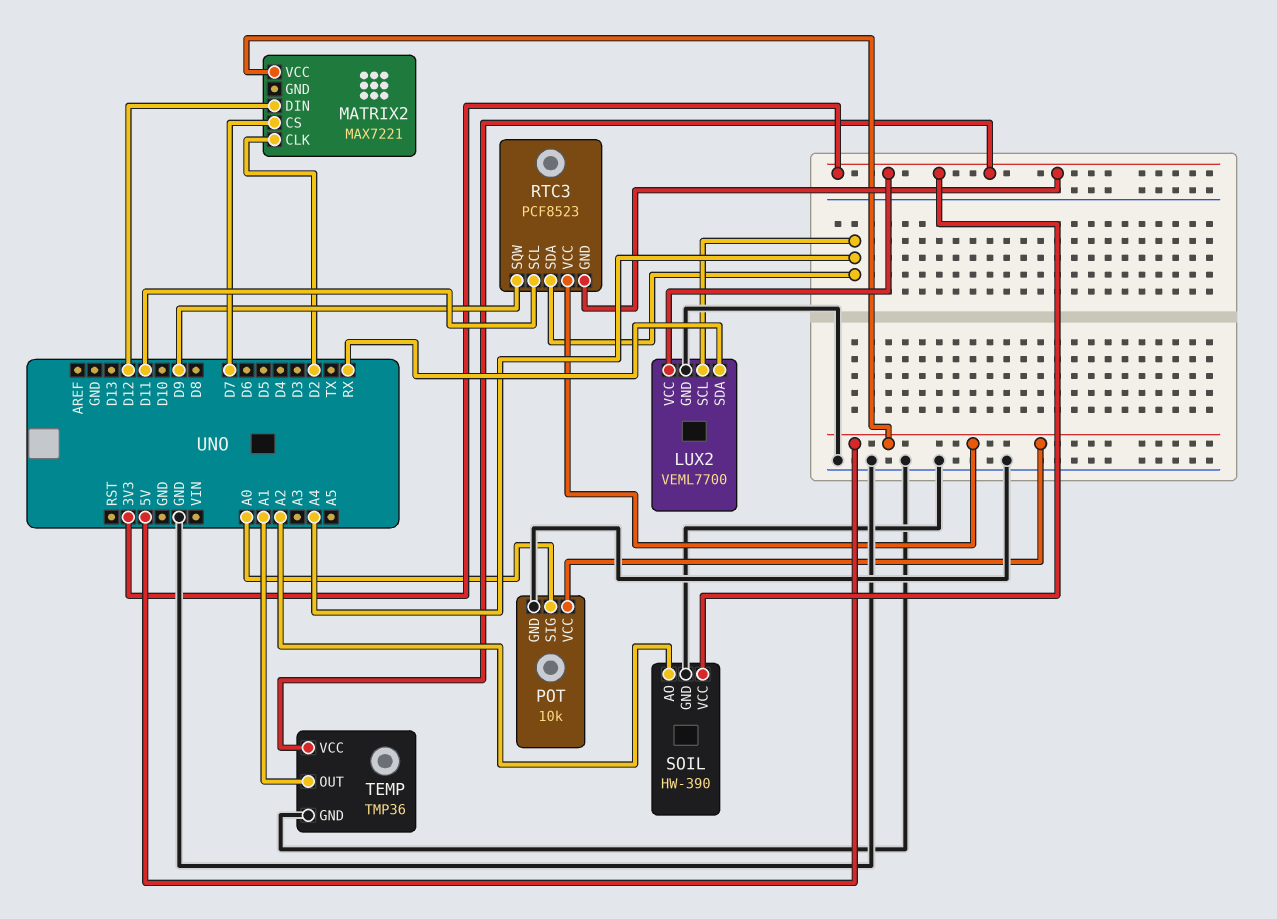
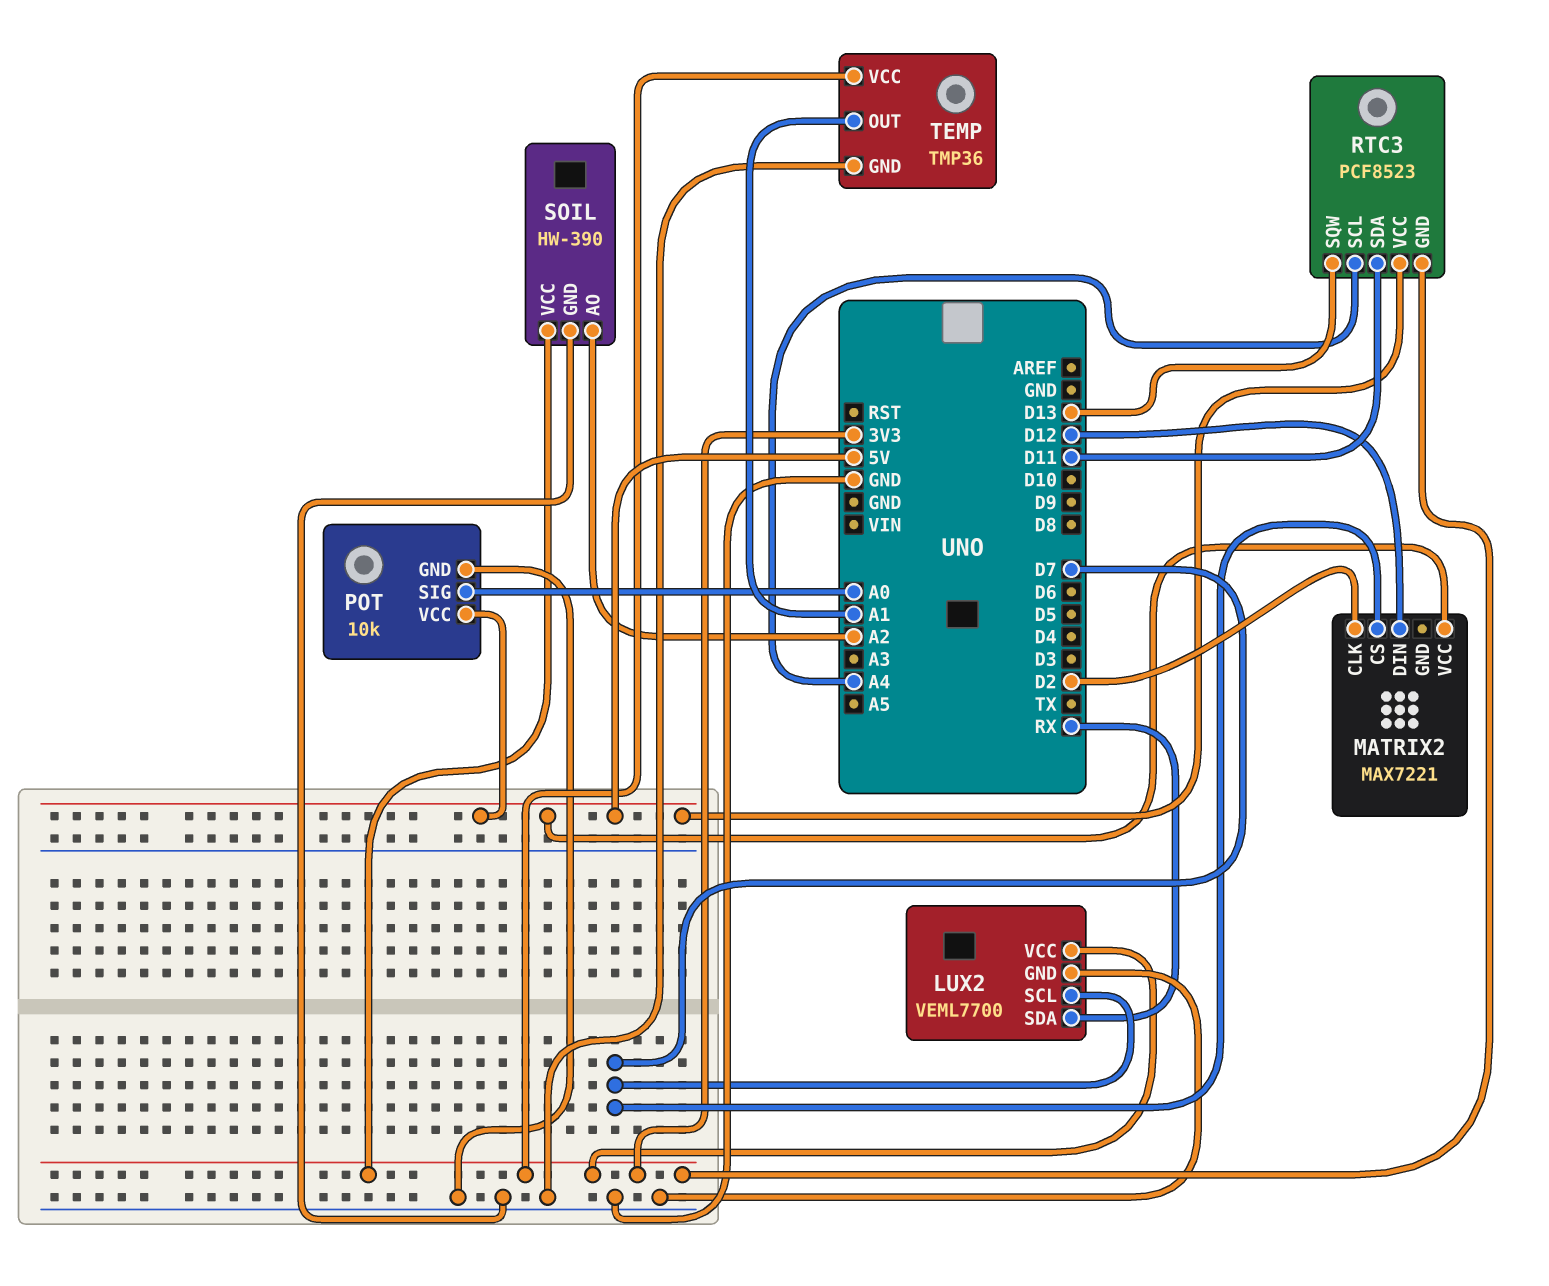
LUX2 pin SCL: A4 -> D7
RTC3 pin SCL: D11 -> A4
RTC3 pin SDA: A4 -> D11
RTC3 pin SQW: D9 -> D13

